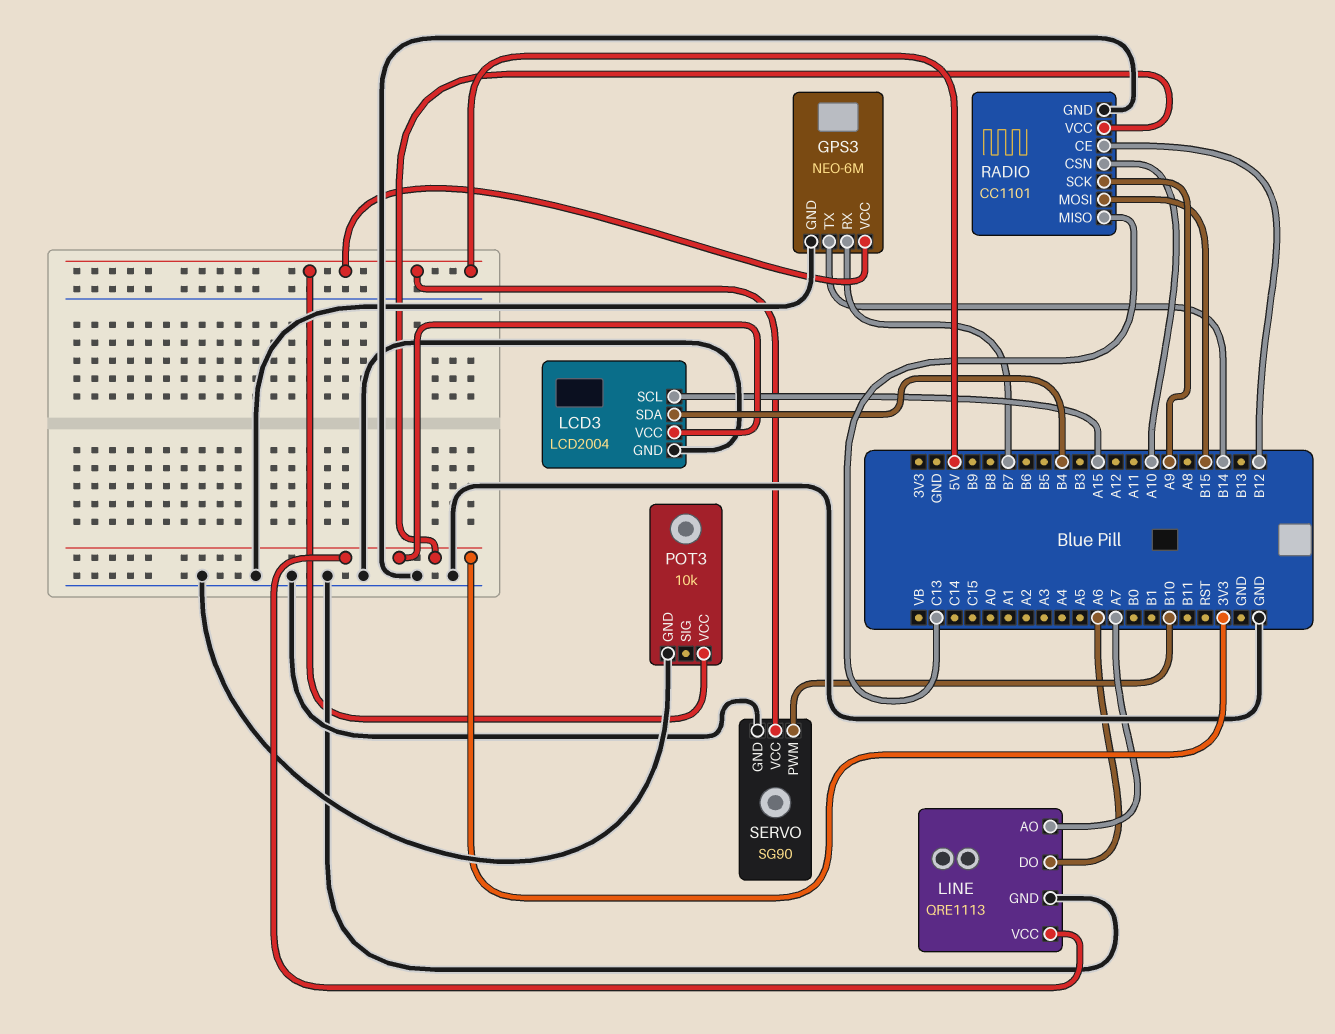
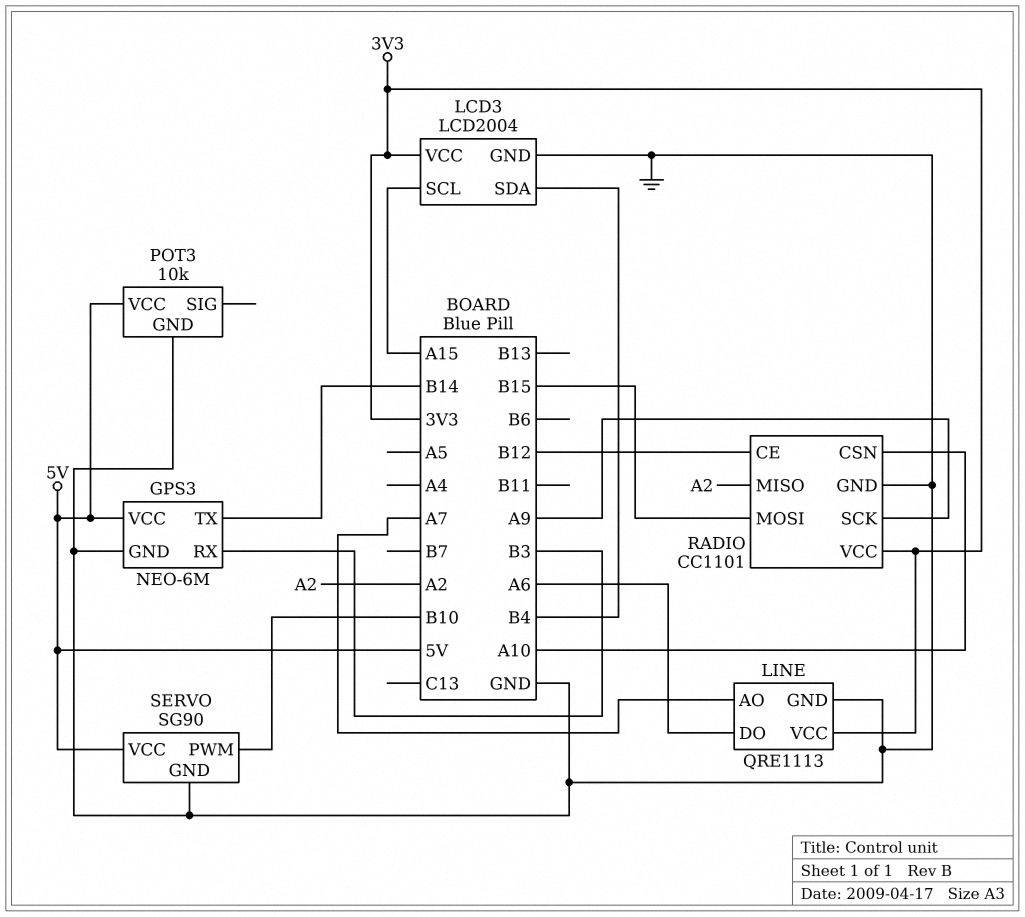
GPS3 pin RX: B7 -> B3
RADIO pin MISO: C13 -> A2

